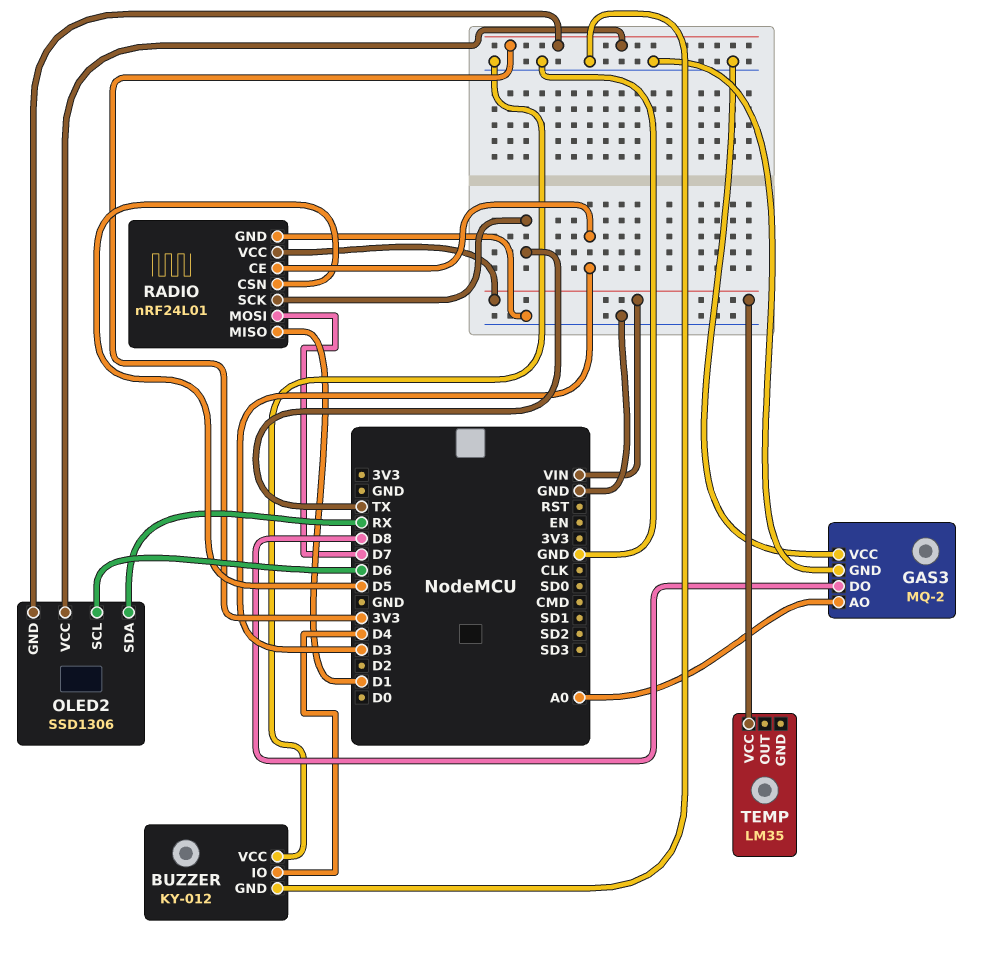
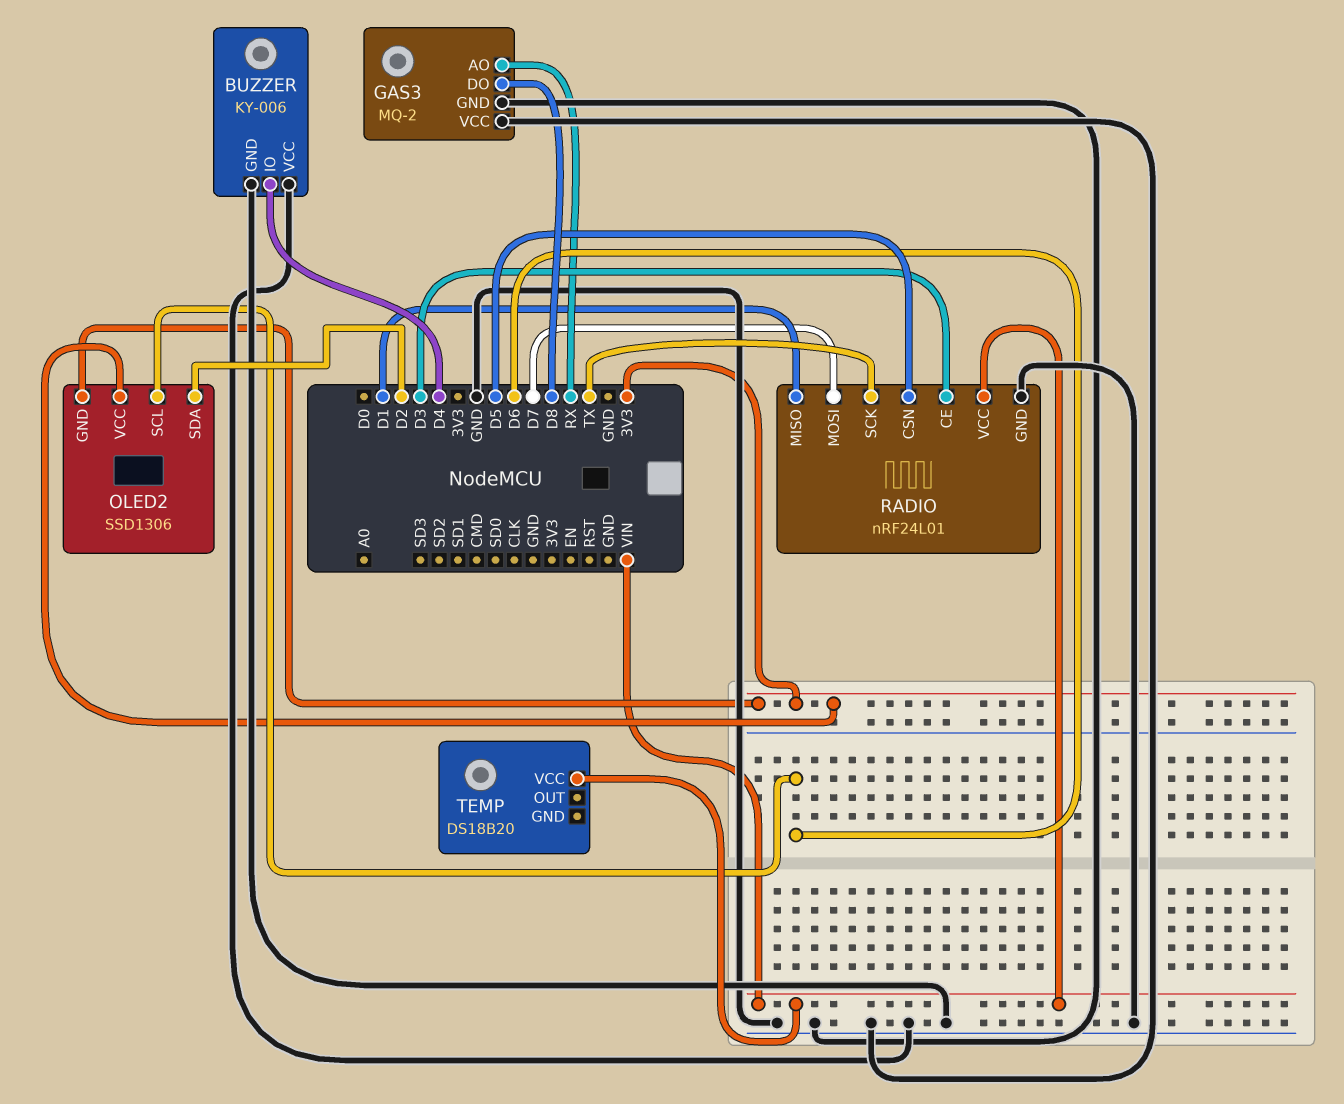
BUZZER: KY-012 -> KY-006
GAS3 pin AO: A0 -> RX
OLED2 pin SDA: RX -> D2
TEMP: LM35 -> DS18B20

